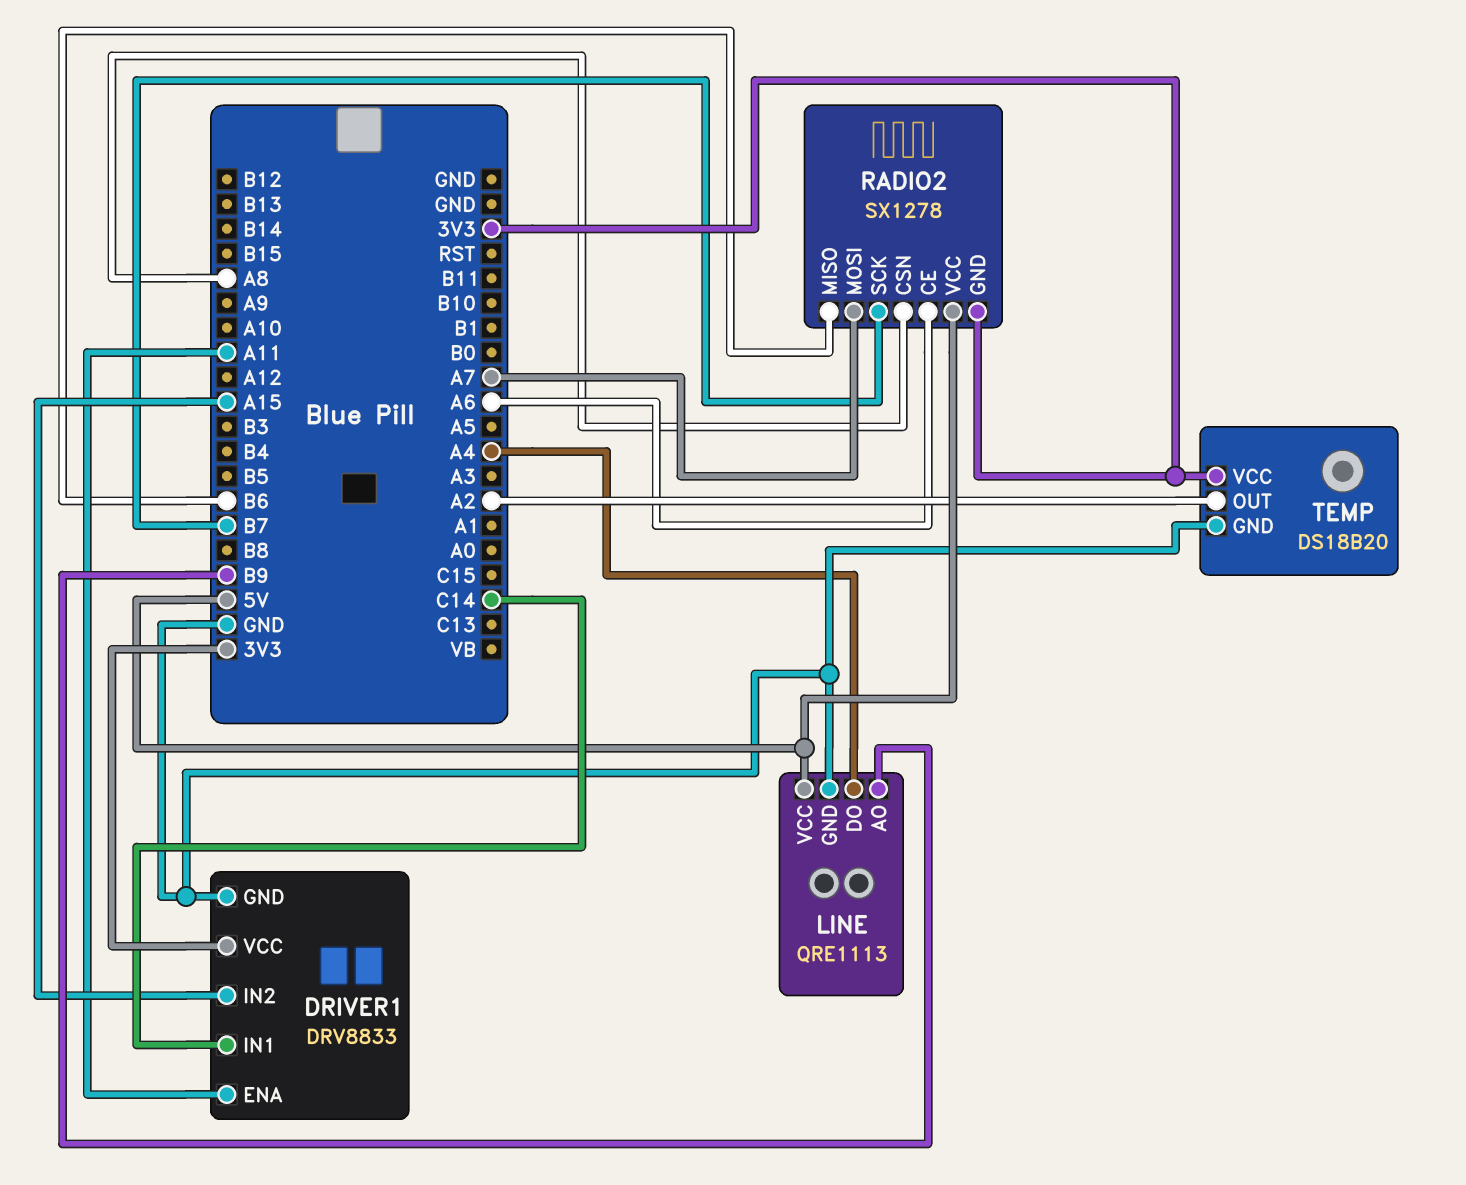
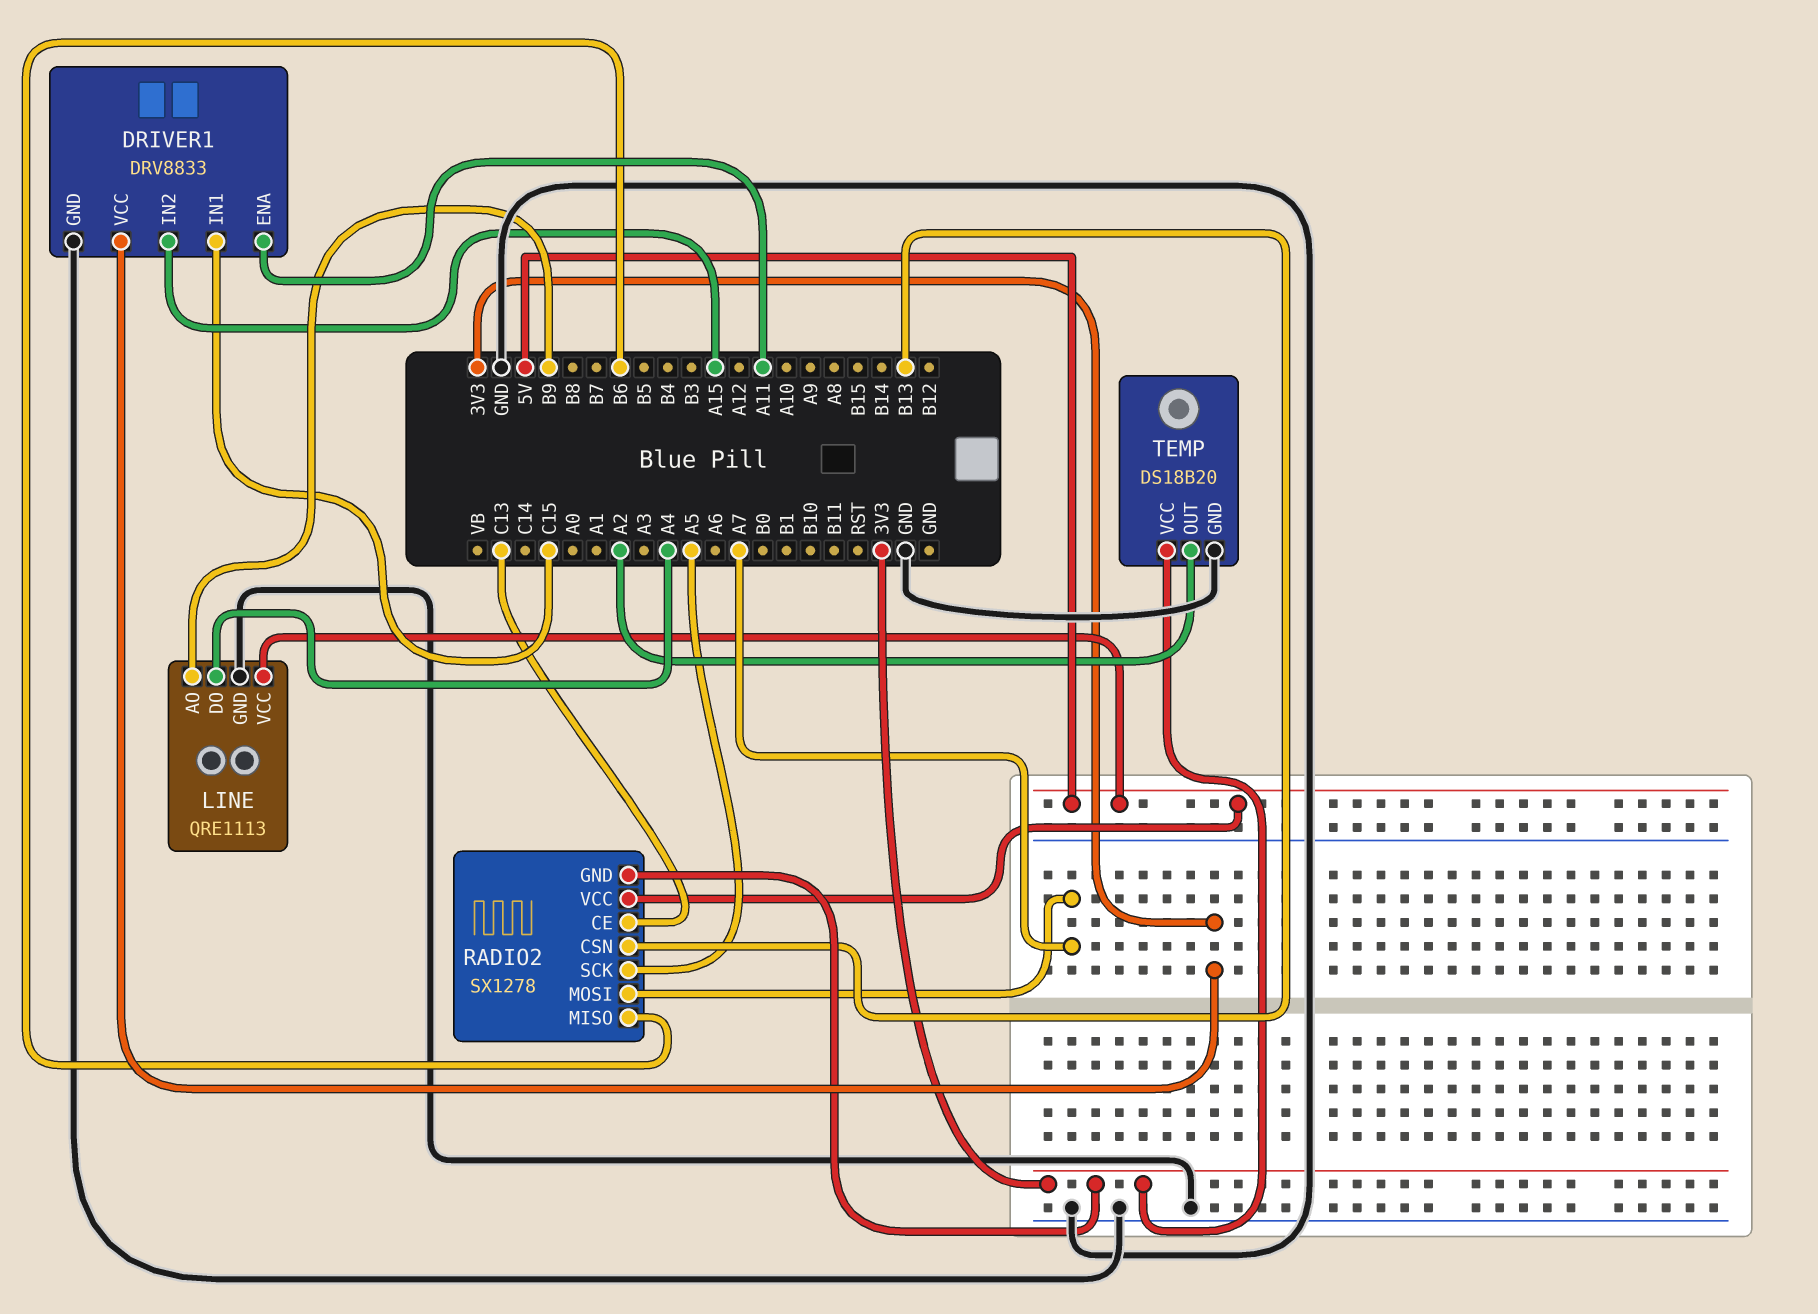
DRIVER1 pin IN1: C14 -> C15
RADIO2 pin CE: A6 -> C13
RADIO2 pin CSN: A8 -> B13
RADIO2 pin SCK: B7 -> A5

